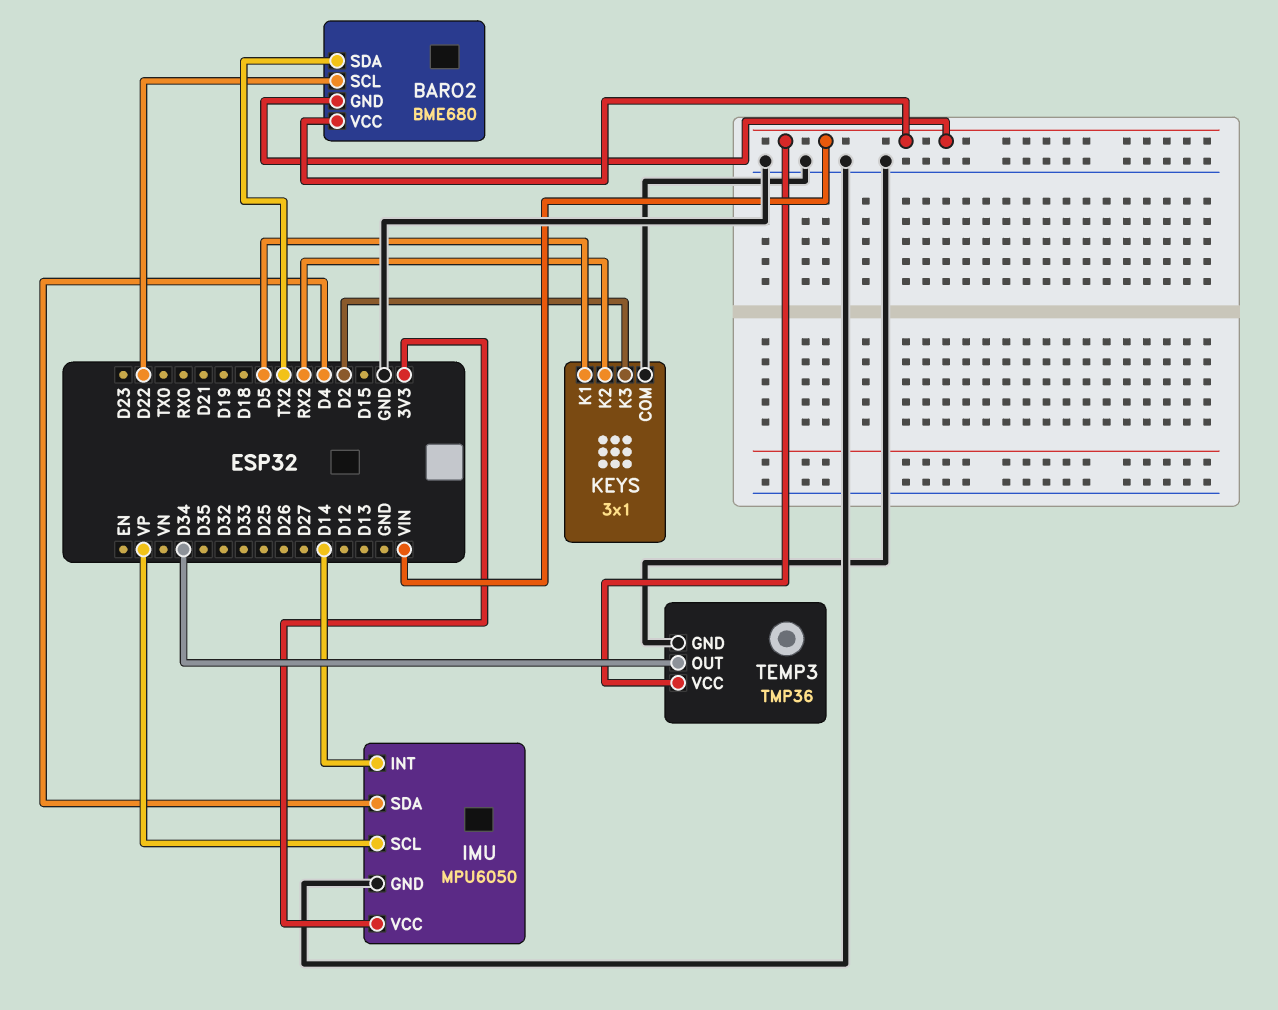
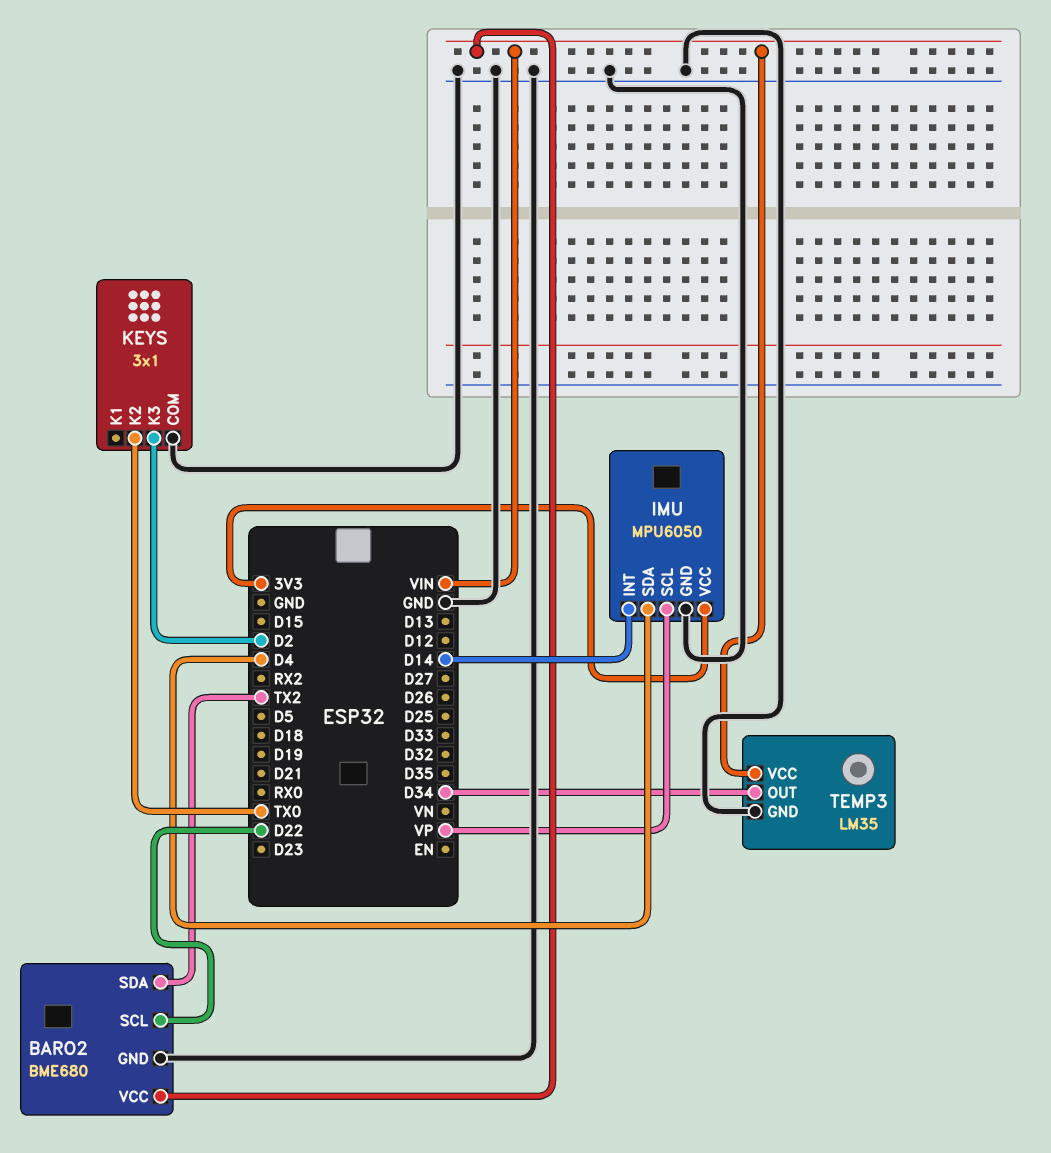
BARO2 pin GND: VIN -> GND
KEYS pin K1: D5 -> none
KEYS pin K2: RX2 -> TX0
TEMP3: TMP36 -> LM35

